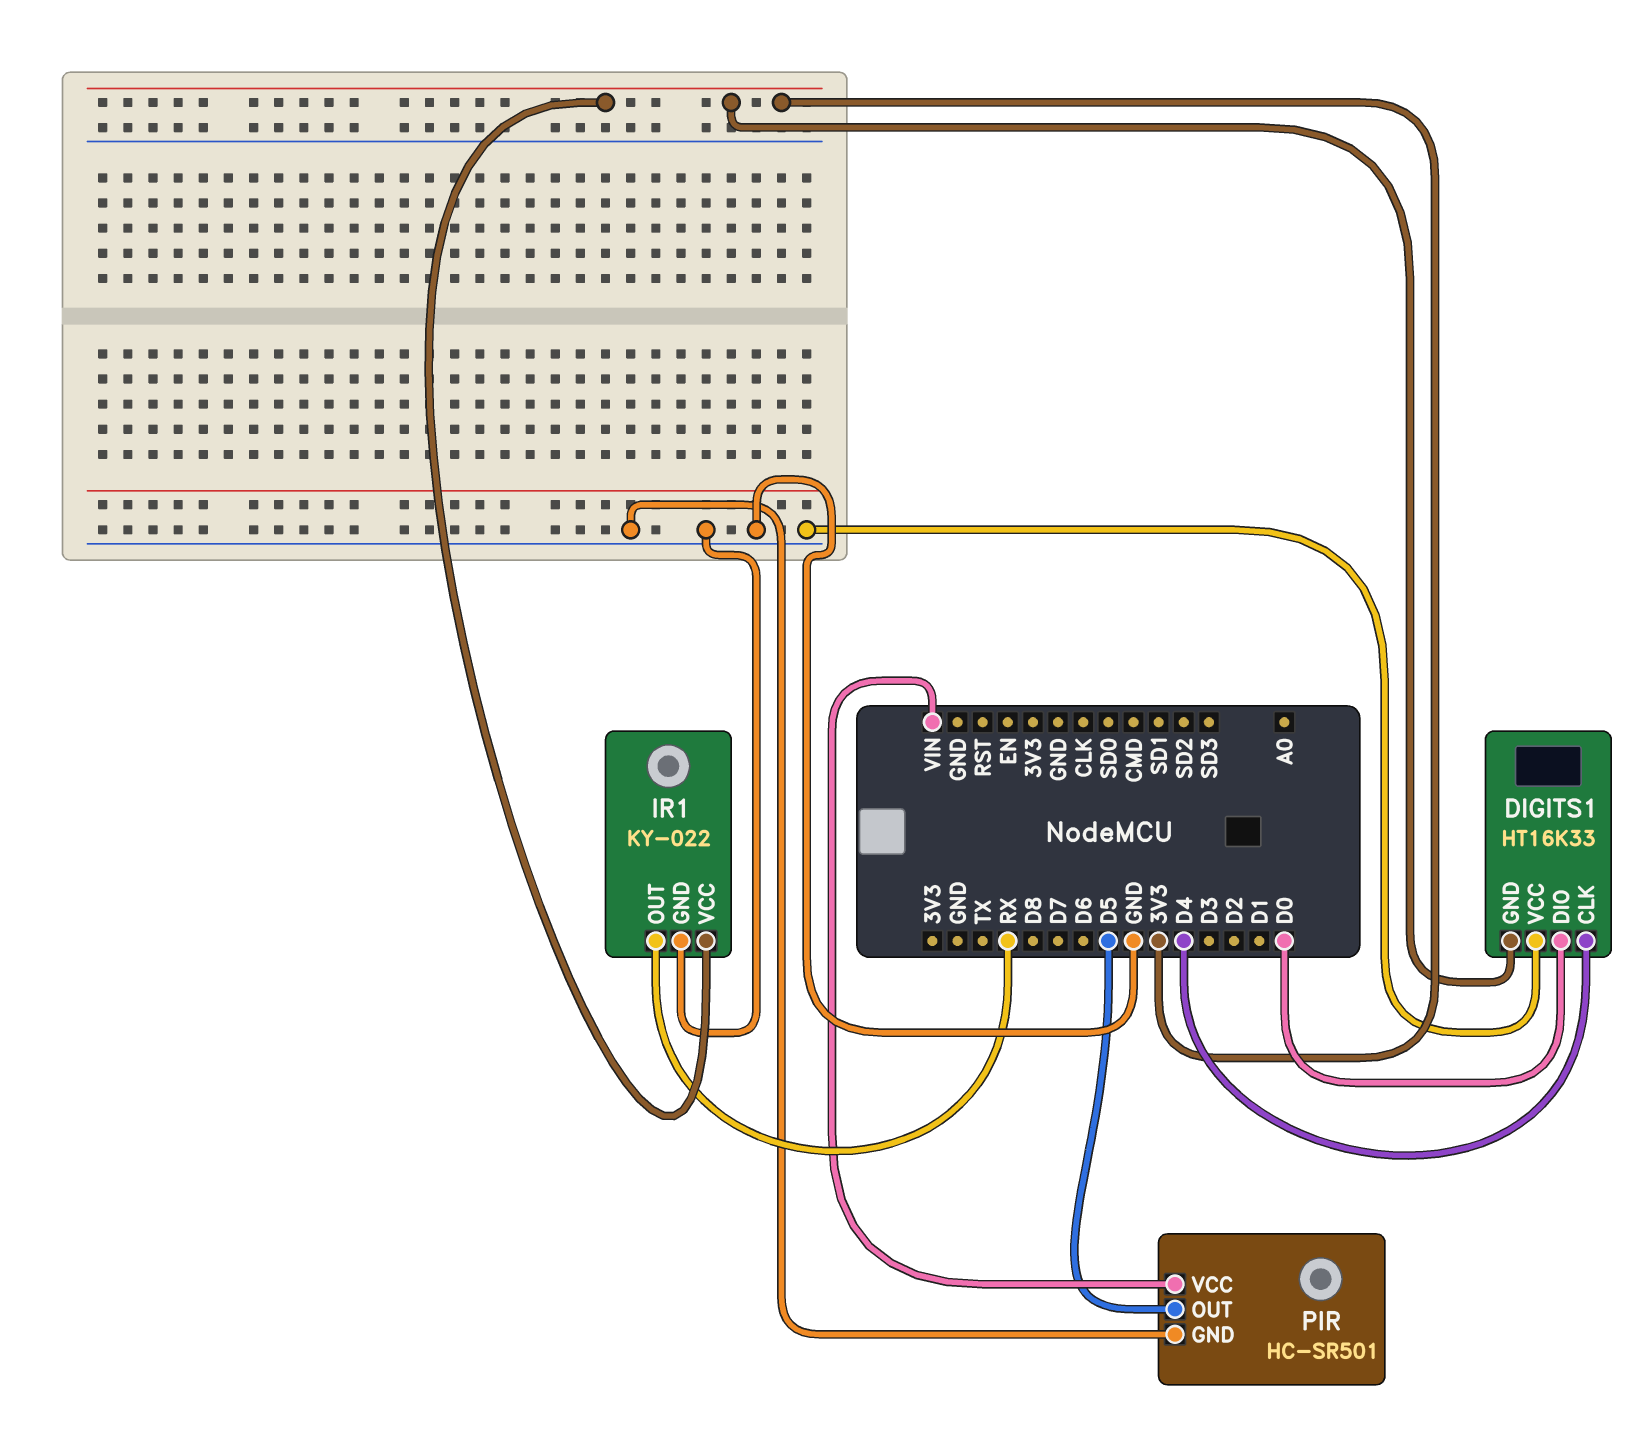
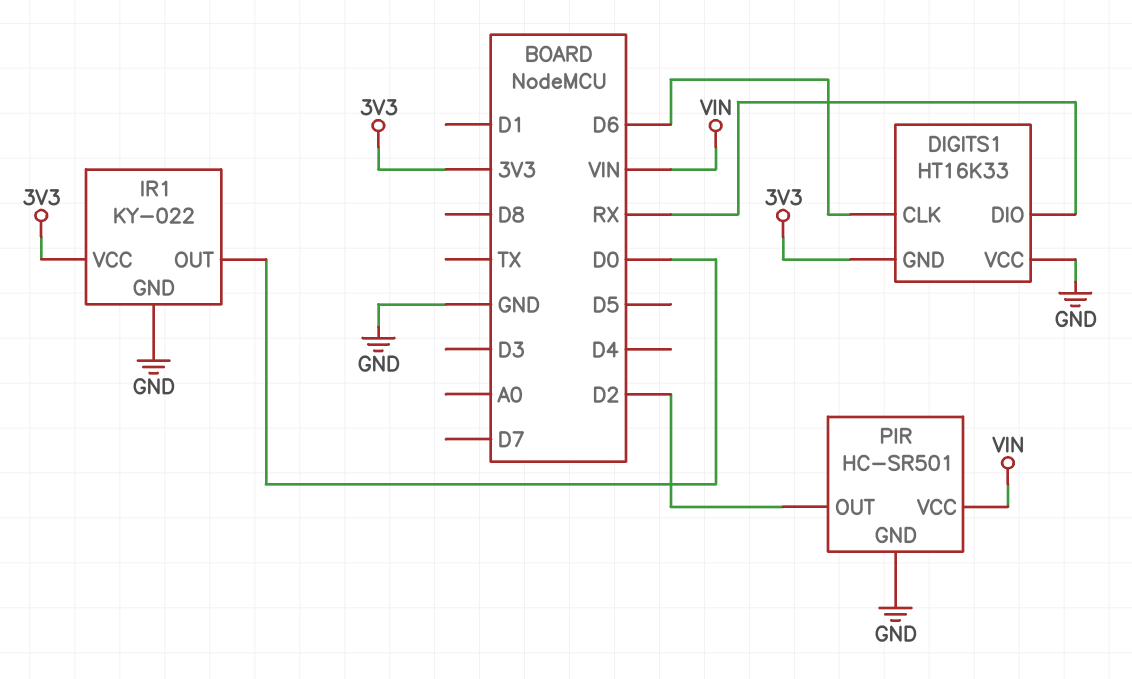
DIGITS1 pin CLK: D4 -> D6
DIGITS1 pin DIO: D0 -> RX
IR1 pin OUT: RX -> D0
PIR pin OUT: D5 -> D2

